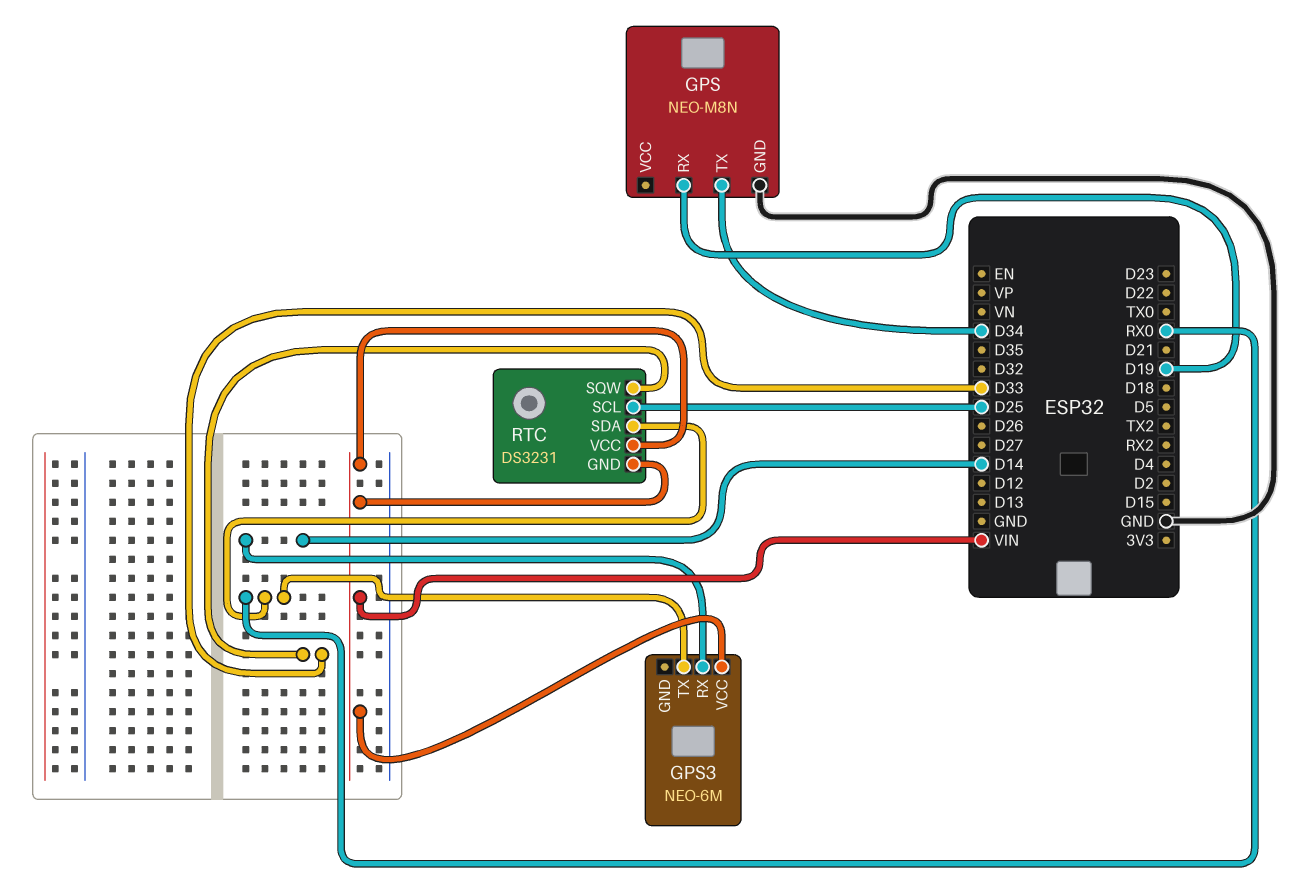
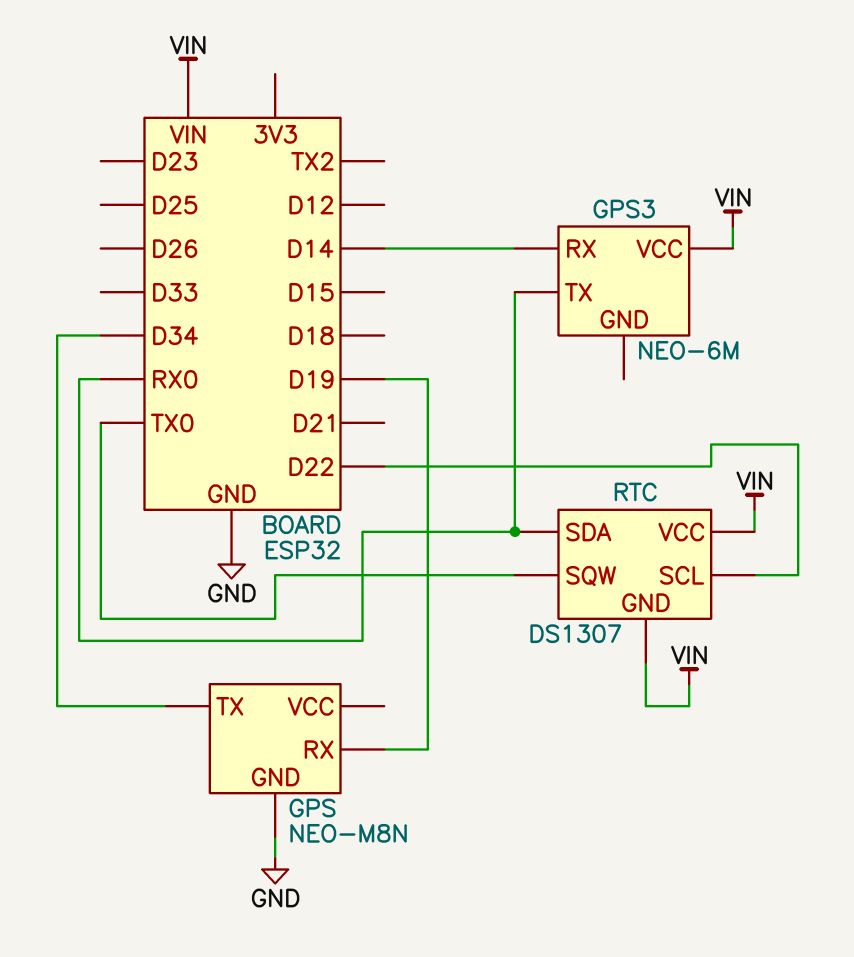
RTC: DS3231 -> DS1307
RTC pin SCL: D25 -> D22
RTC pin SQW: D33 -> TX0

